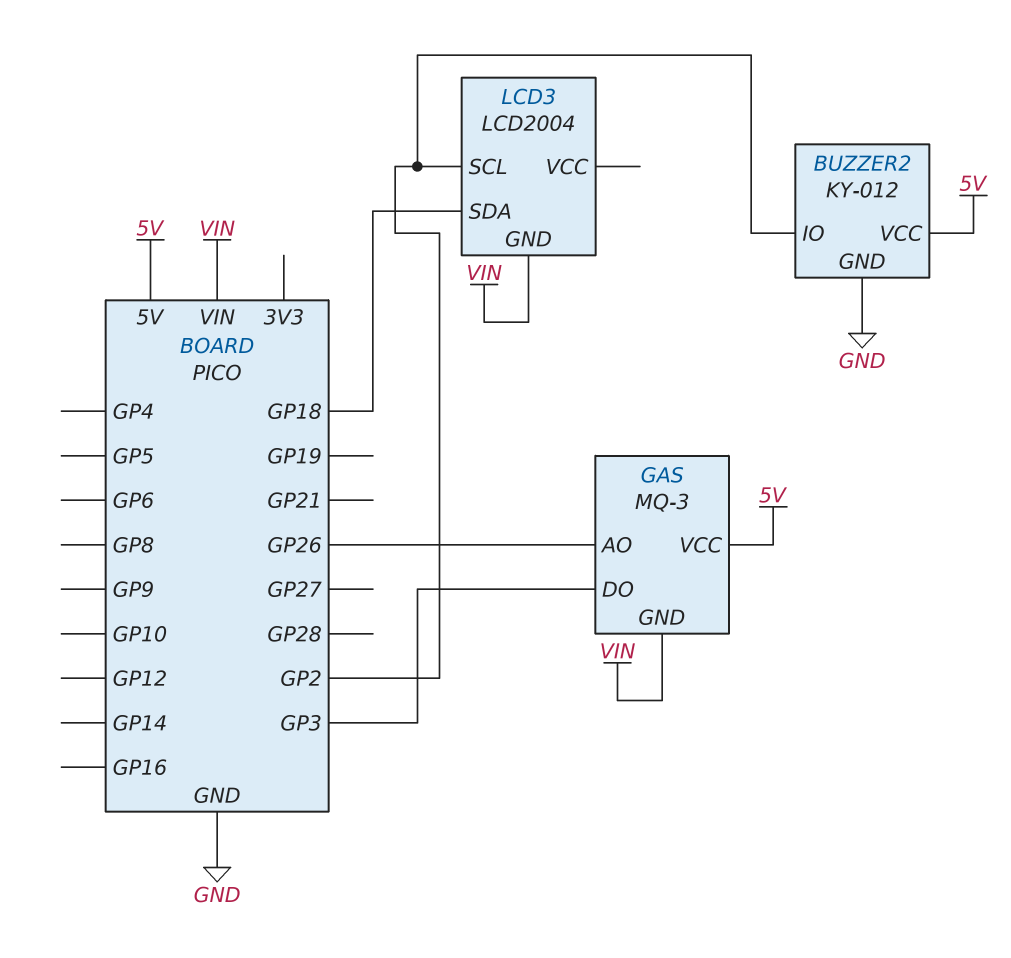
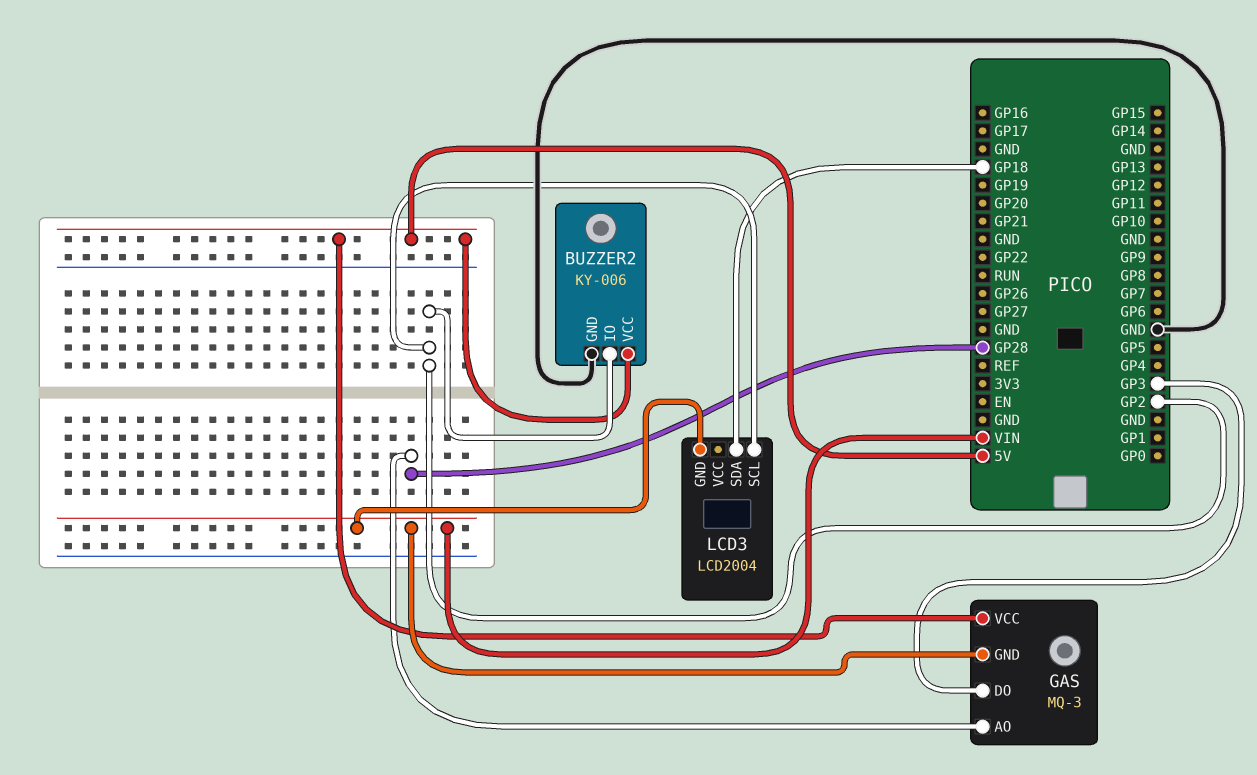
BUZZER2: KY-012 -> KY-006
GAS pin AO: GP26 -> GP28

